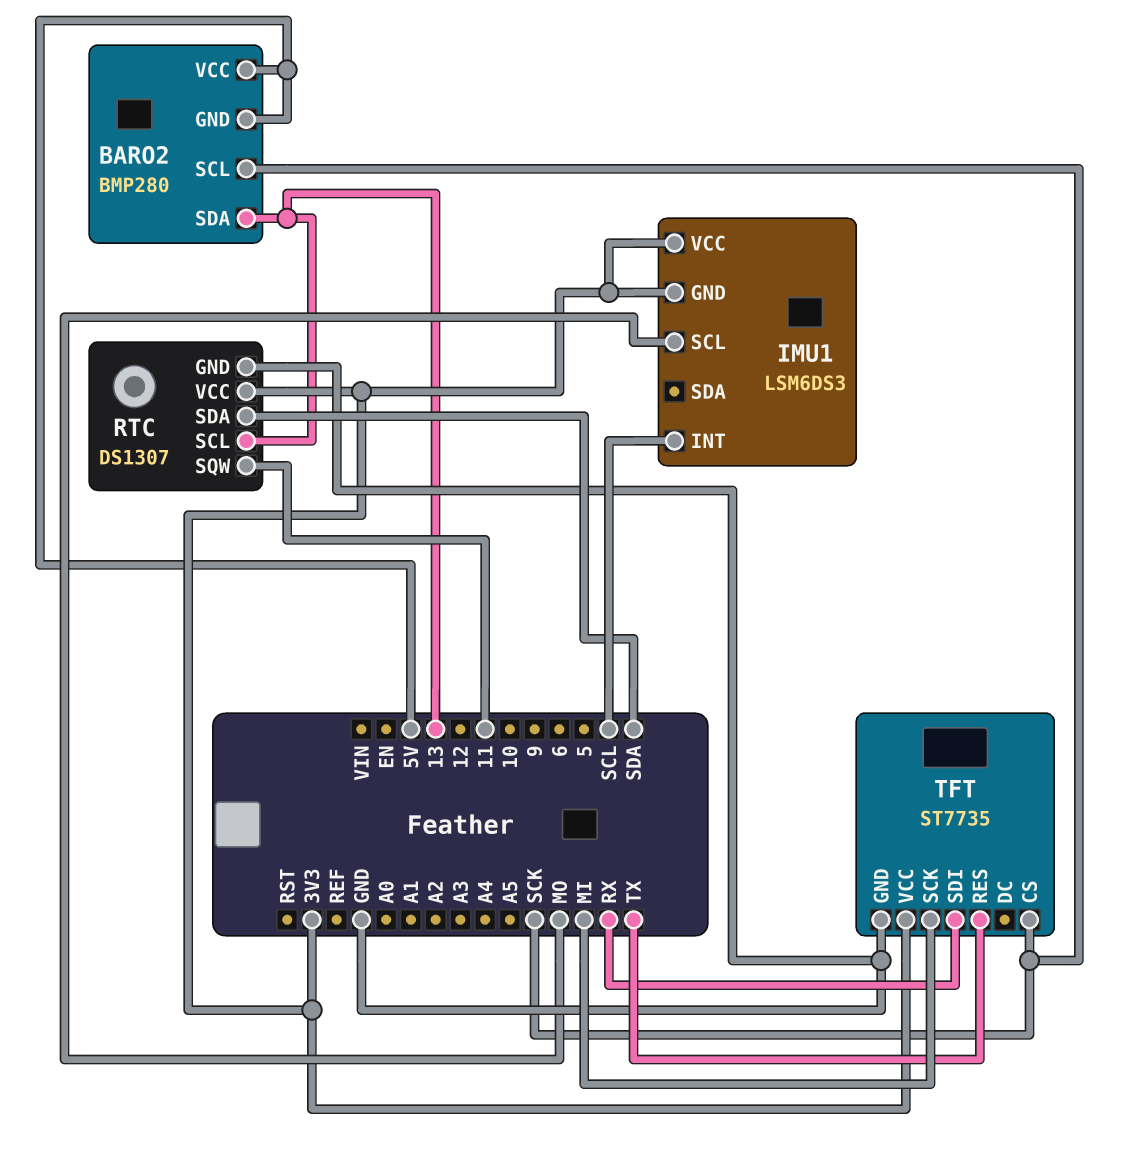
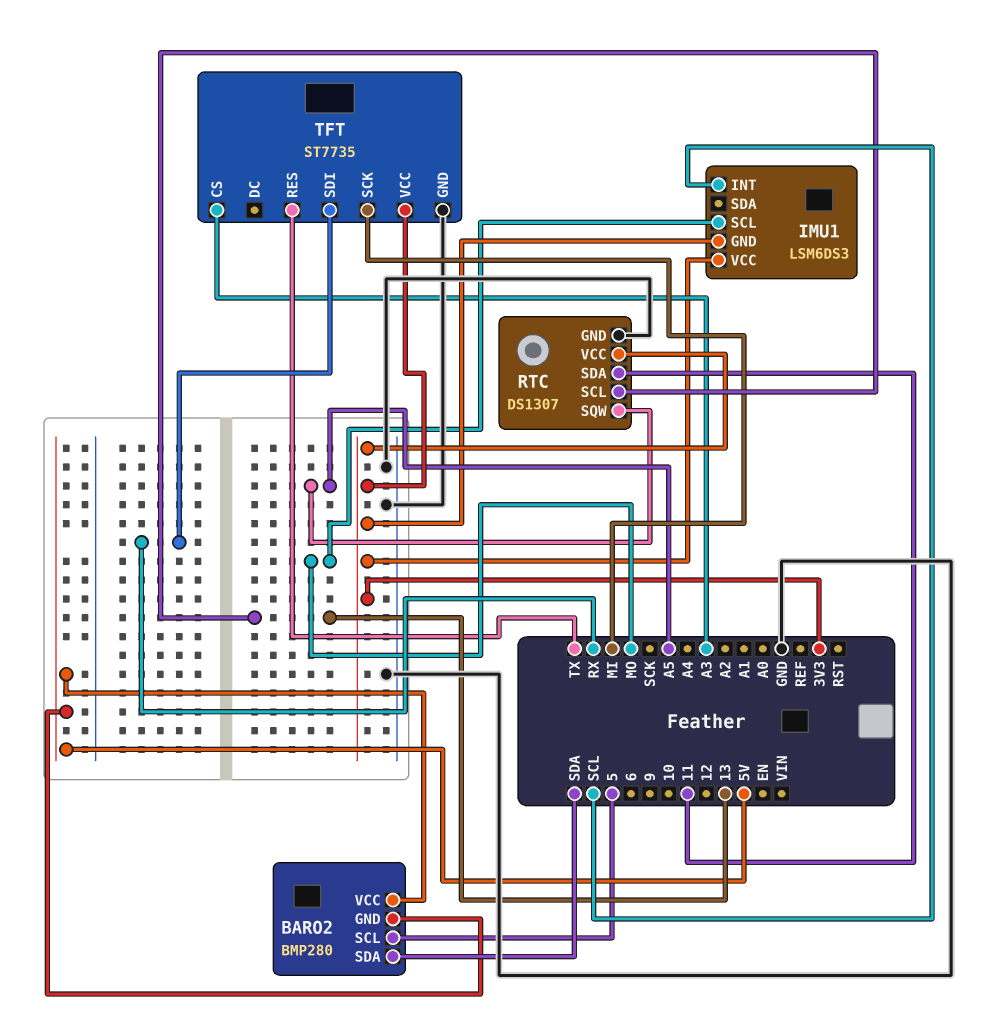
BARO2 pin SCL: SCK -> 5
BARO2 pin SDA: 13 -> SDA
RTC pin SDA: SDA -> 11
RTC pin SQW: 11 -> A5
TFT pin CS: SCK -> A3

